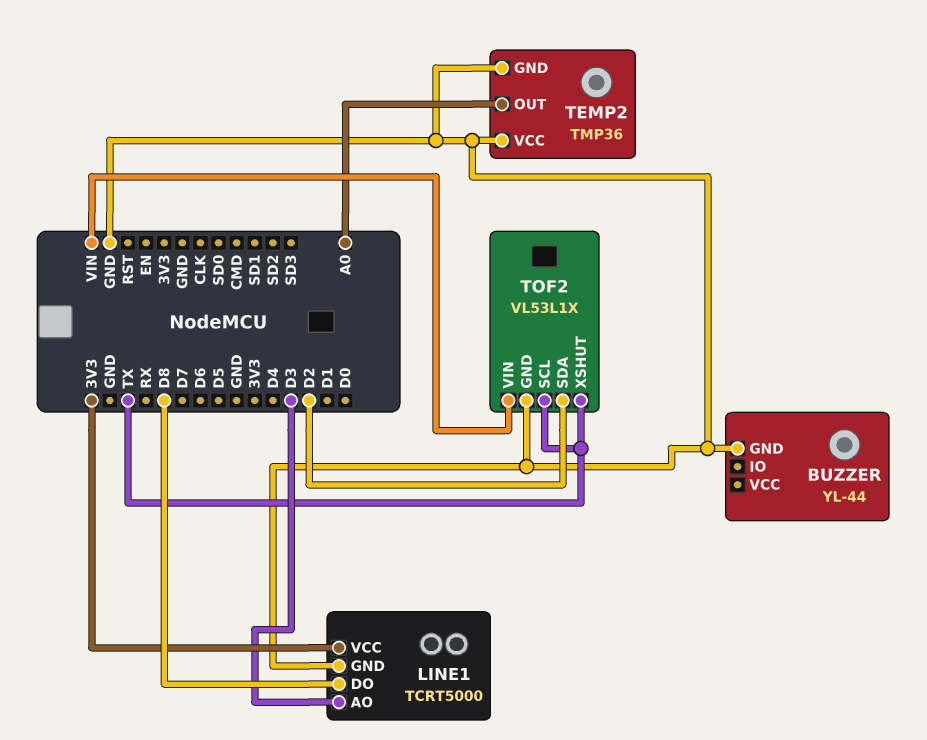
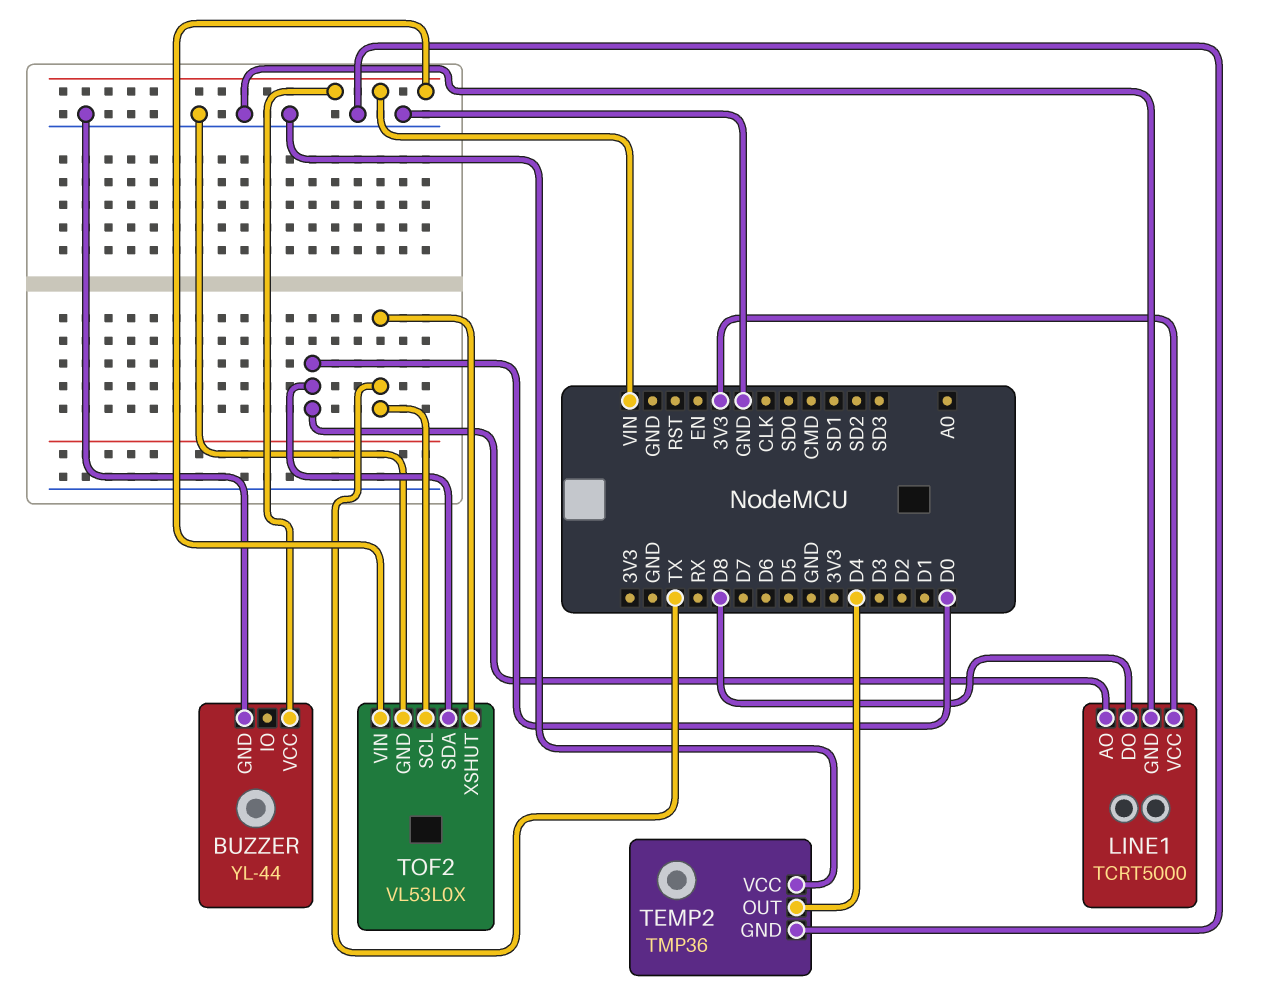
BUZZER pin VCC: none -> VIN
LINE1 pin AO: D3 -> D0
TEMP2 pin OUT: A0 -> D4
TOF2: VL53L1X -> VL53L0X
TOF2 pin SDA: D2 -> D0

